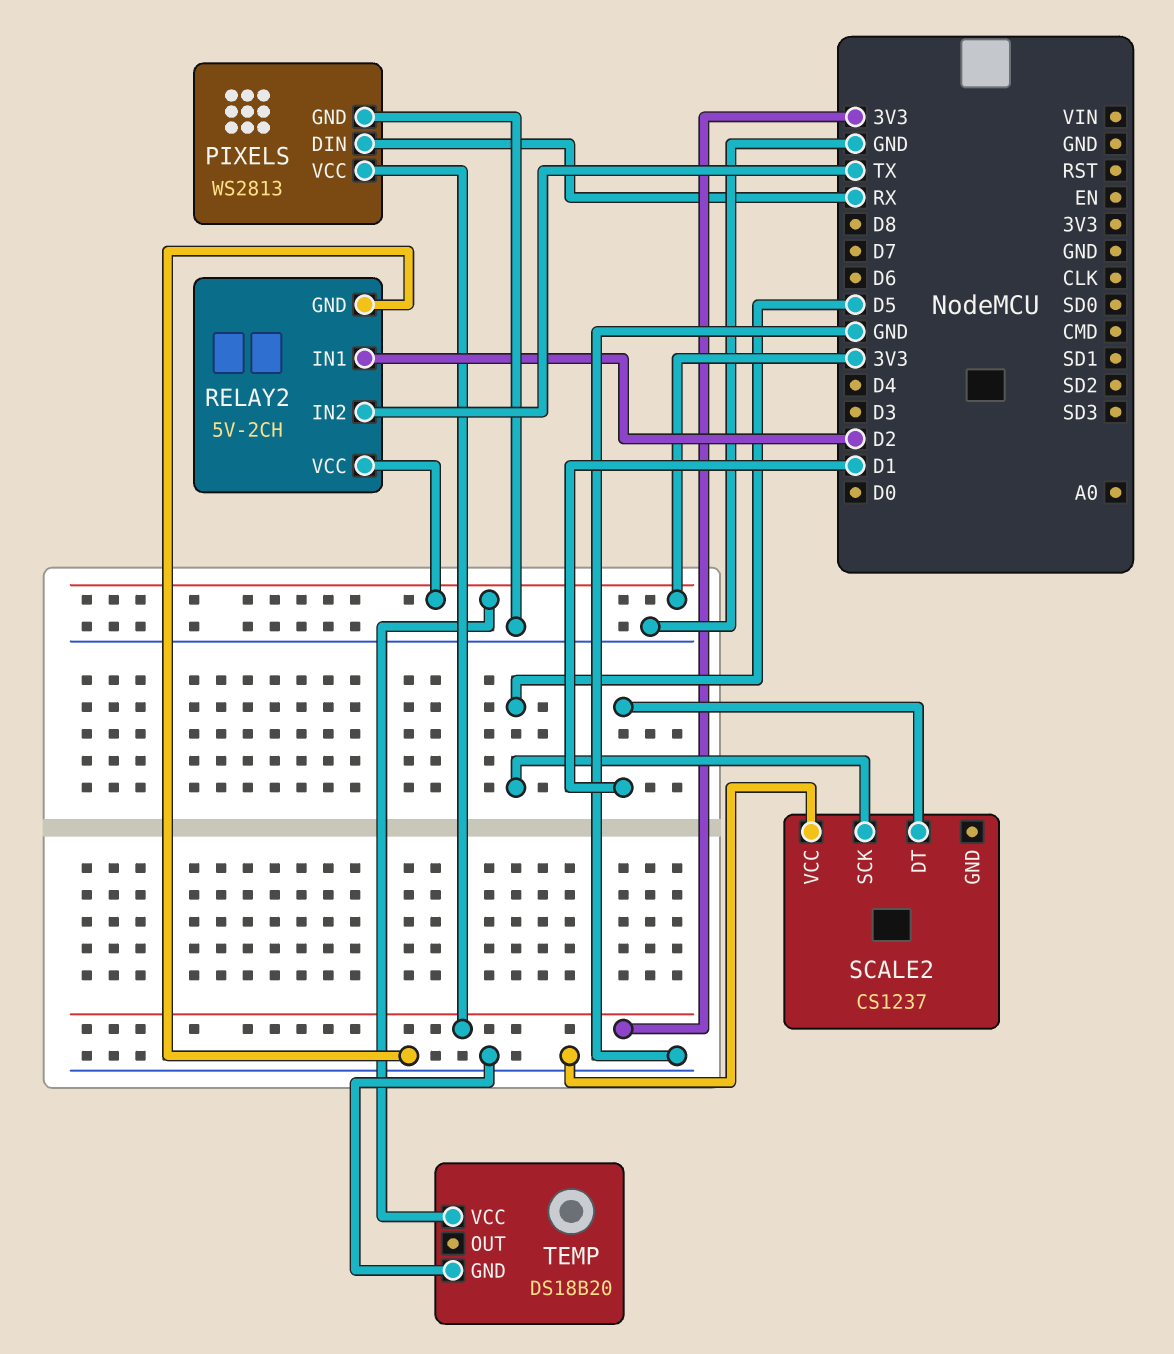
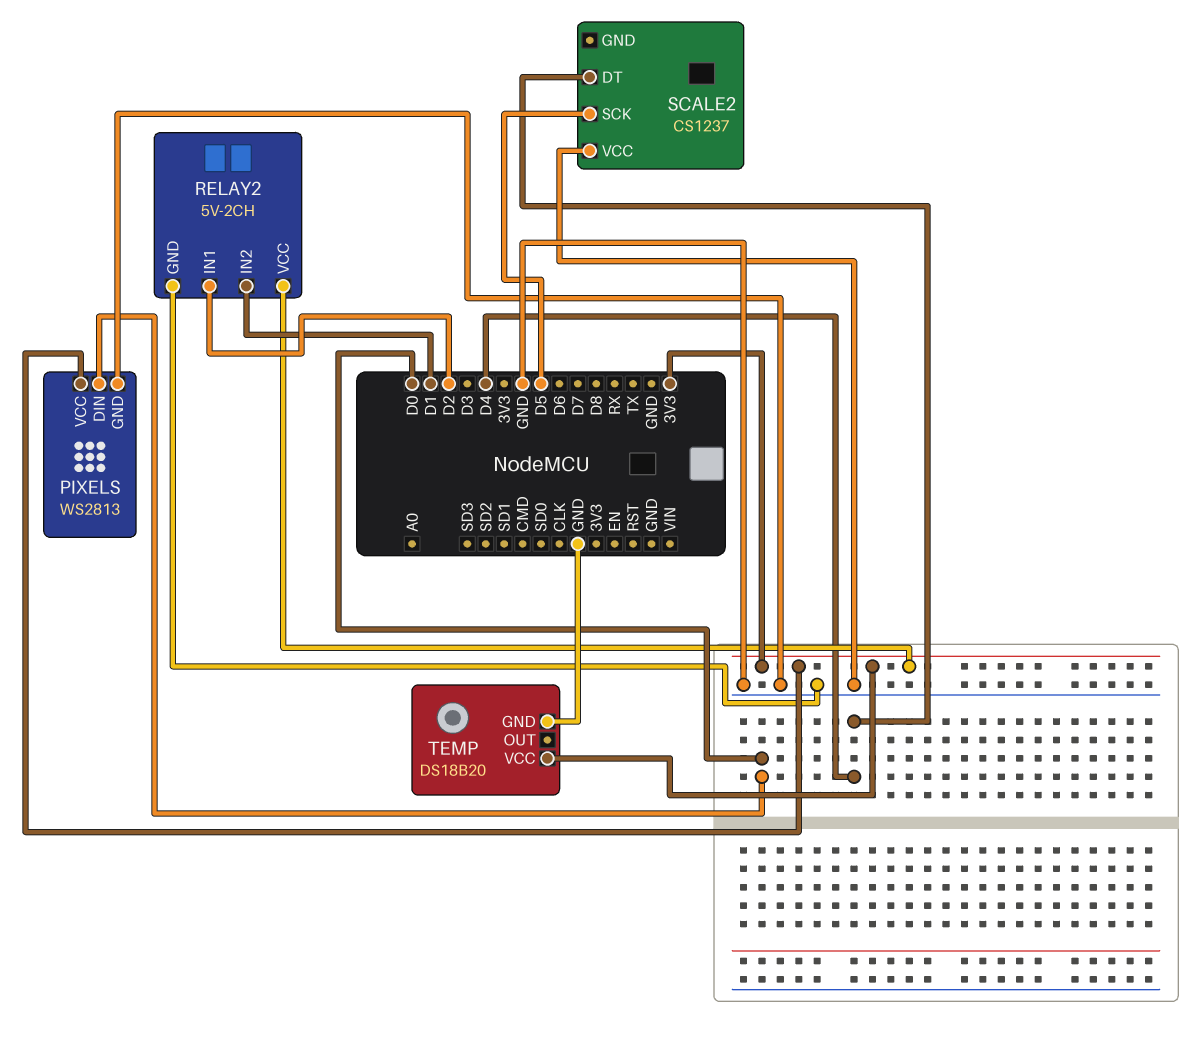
PIXELS pin DIN: RX -> D0
RELAY2 pin IN2: TX -> D1
SCALE2 pin DT: D1 -> D4

